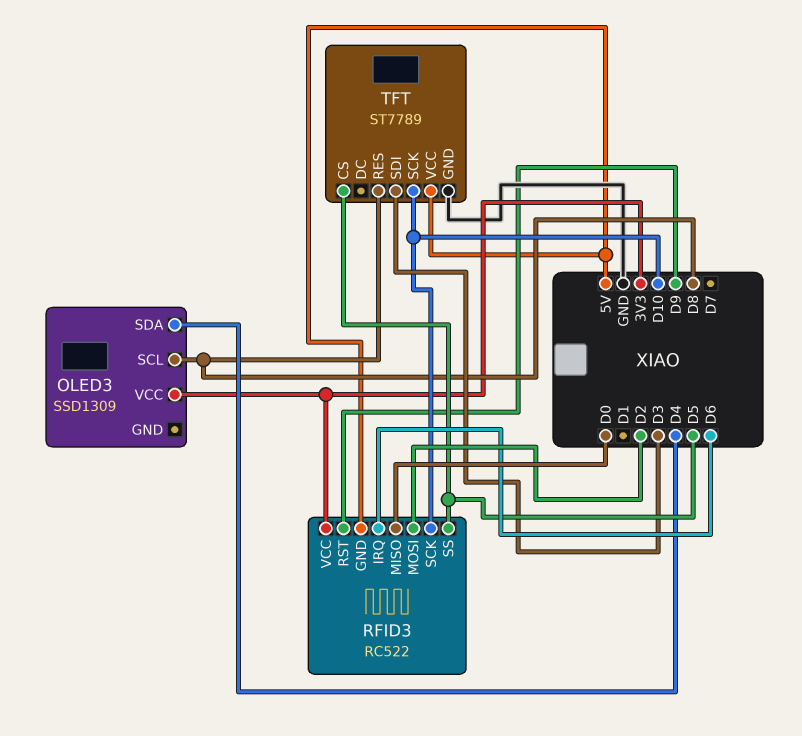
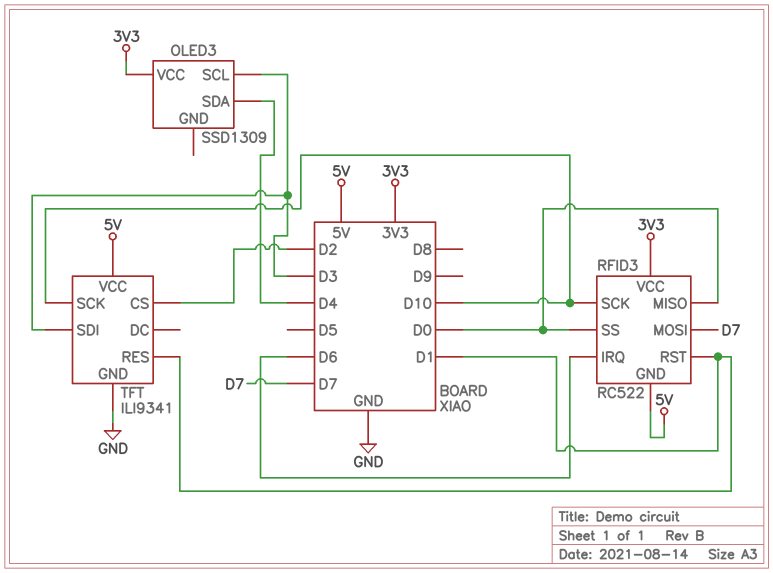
OLED3 pin SCL: D8 -> D3
RFID3 pin MOSI: D2 -> D7
RFID3 pin RST: D9 -> D1
RFID3 pin SS: D5 -> D0
TFT: ST7789 -> ILI9341
TFT pin CS: D5 -> D2
TFT pin RES: D8 -> D1

